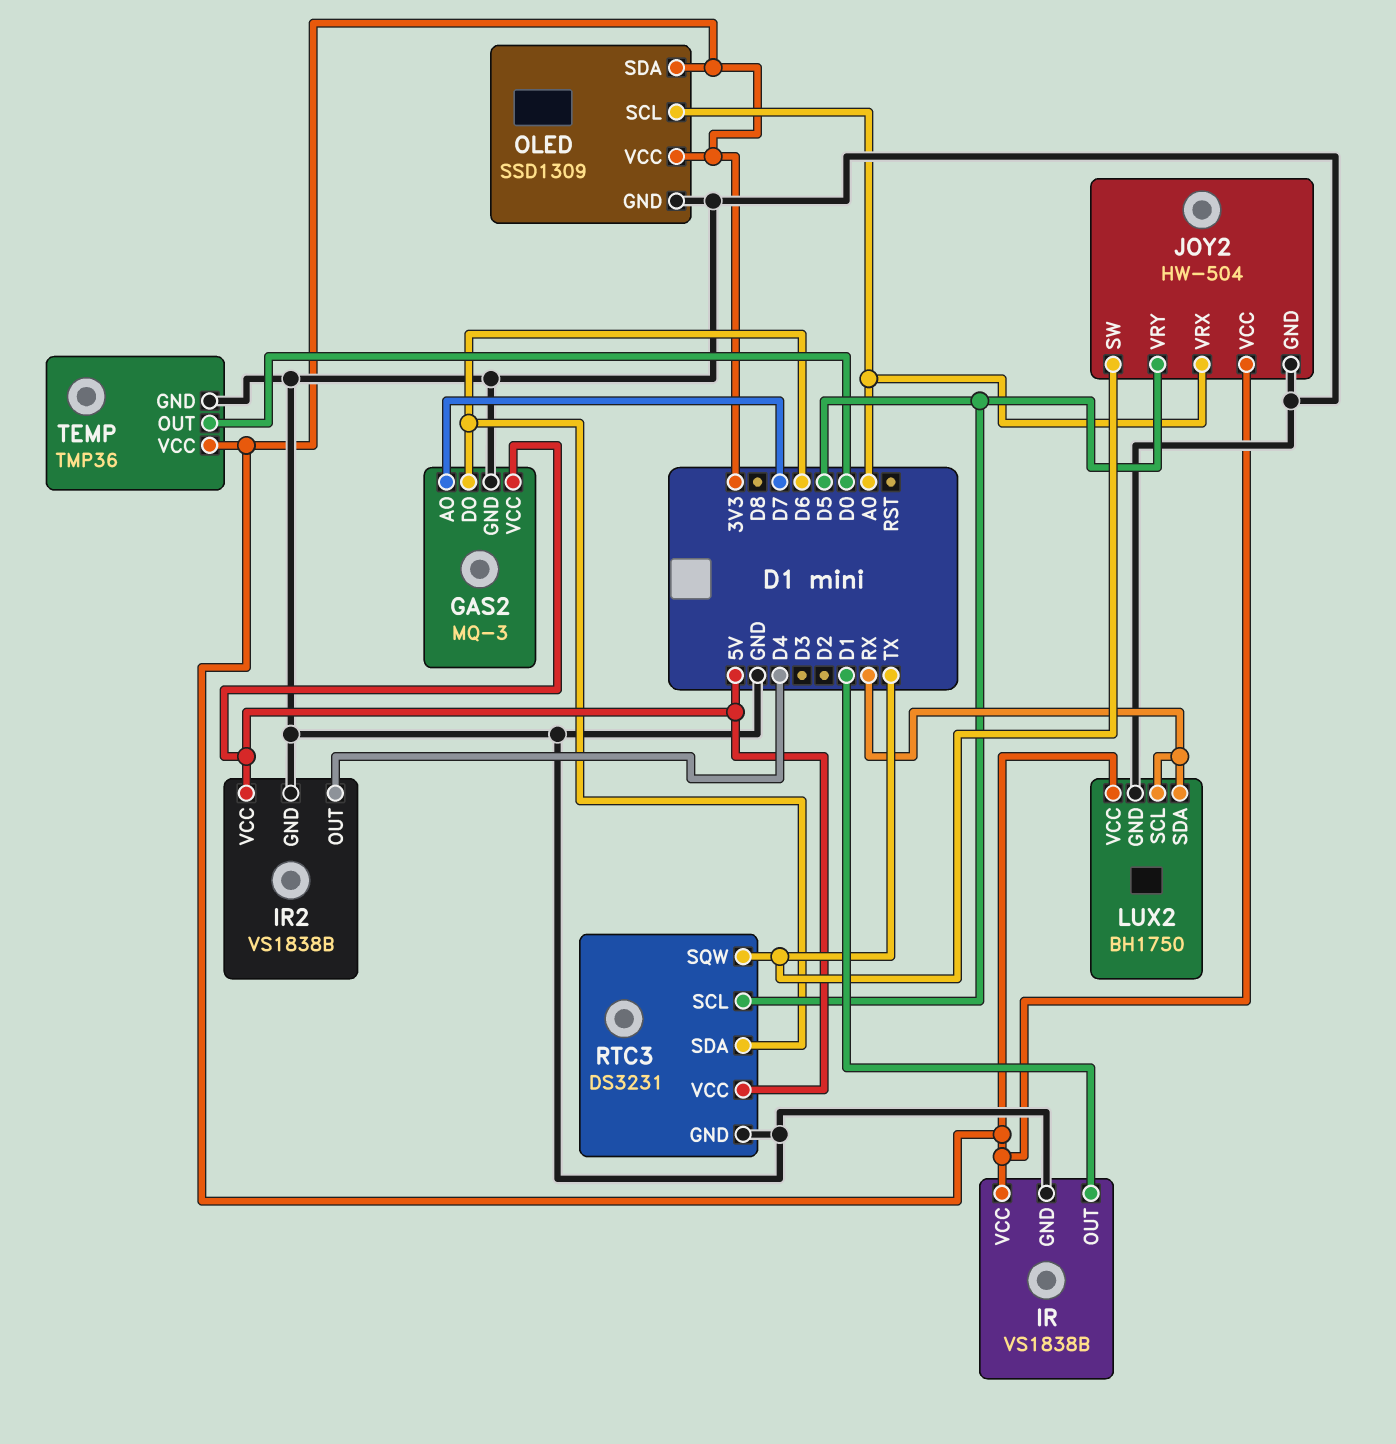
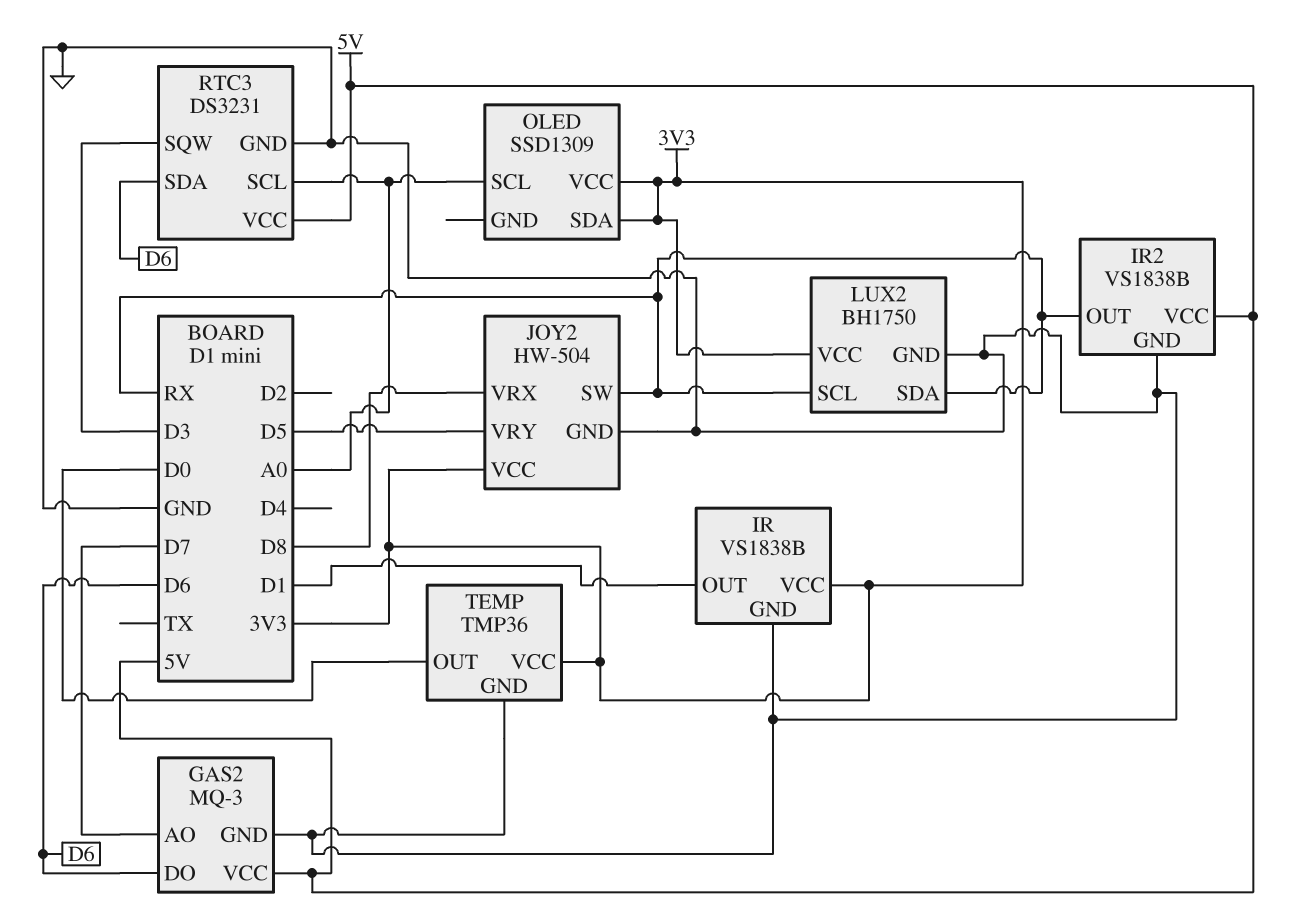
IR2 pin OUT: D4 -> RX
JOY2 pin SW: TX -> RX
JOY2 pin VRX: A0 -> D8
OLED pin GND: GND -> none
RTC3 pin SCL: D5 -> A0
RTC3 pin SQW: TX -> D3

